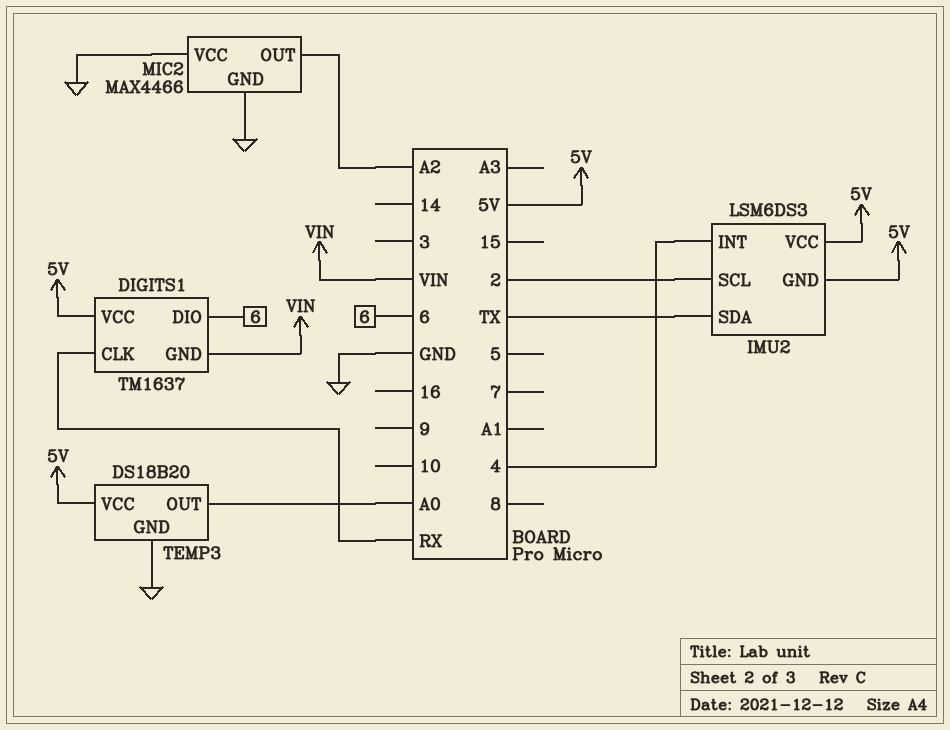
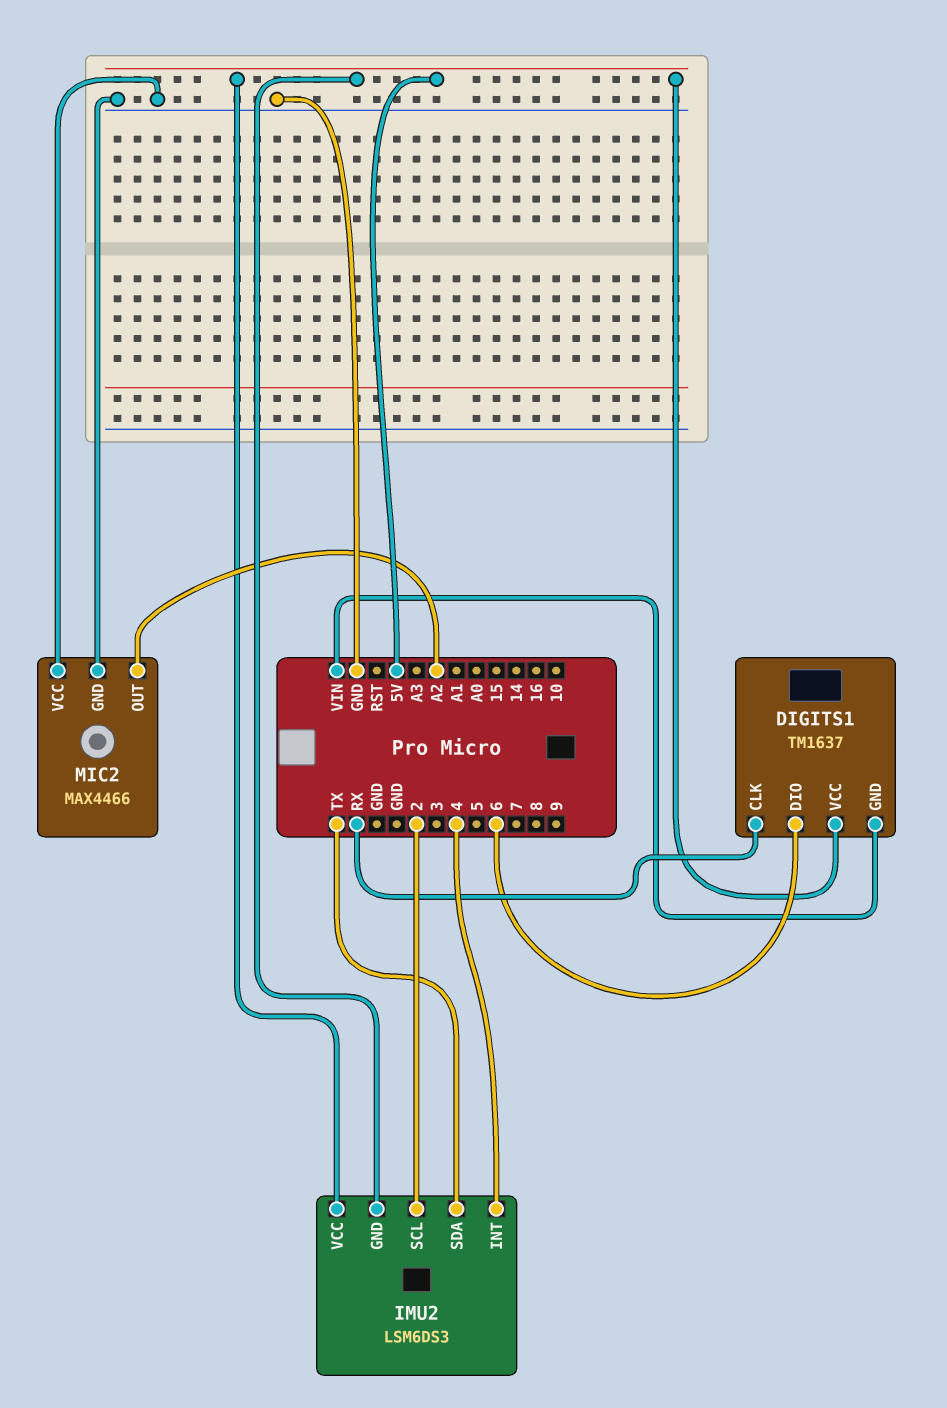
TEMP3: DS18B20 -> none
TEMP3 pin GND: GND -> none
TEMP3 pin OUT: A0 -> none
TEMP3 pin VCC: 5V -> none

